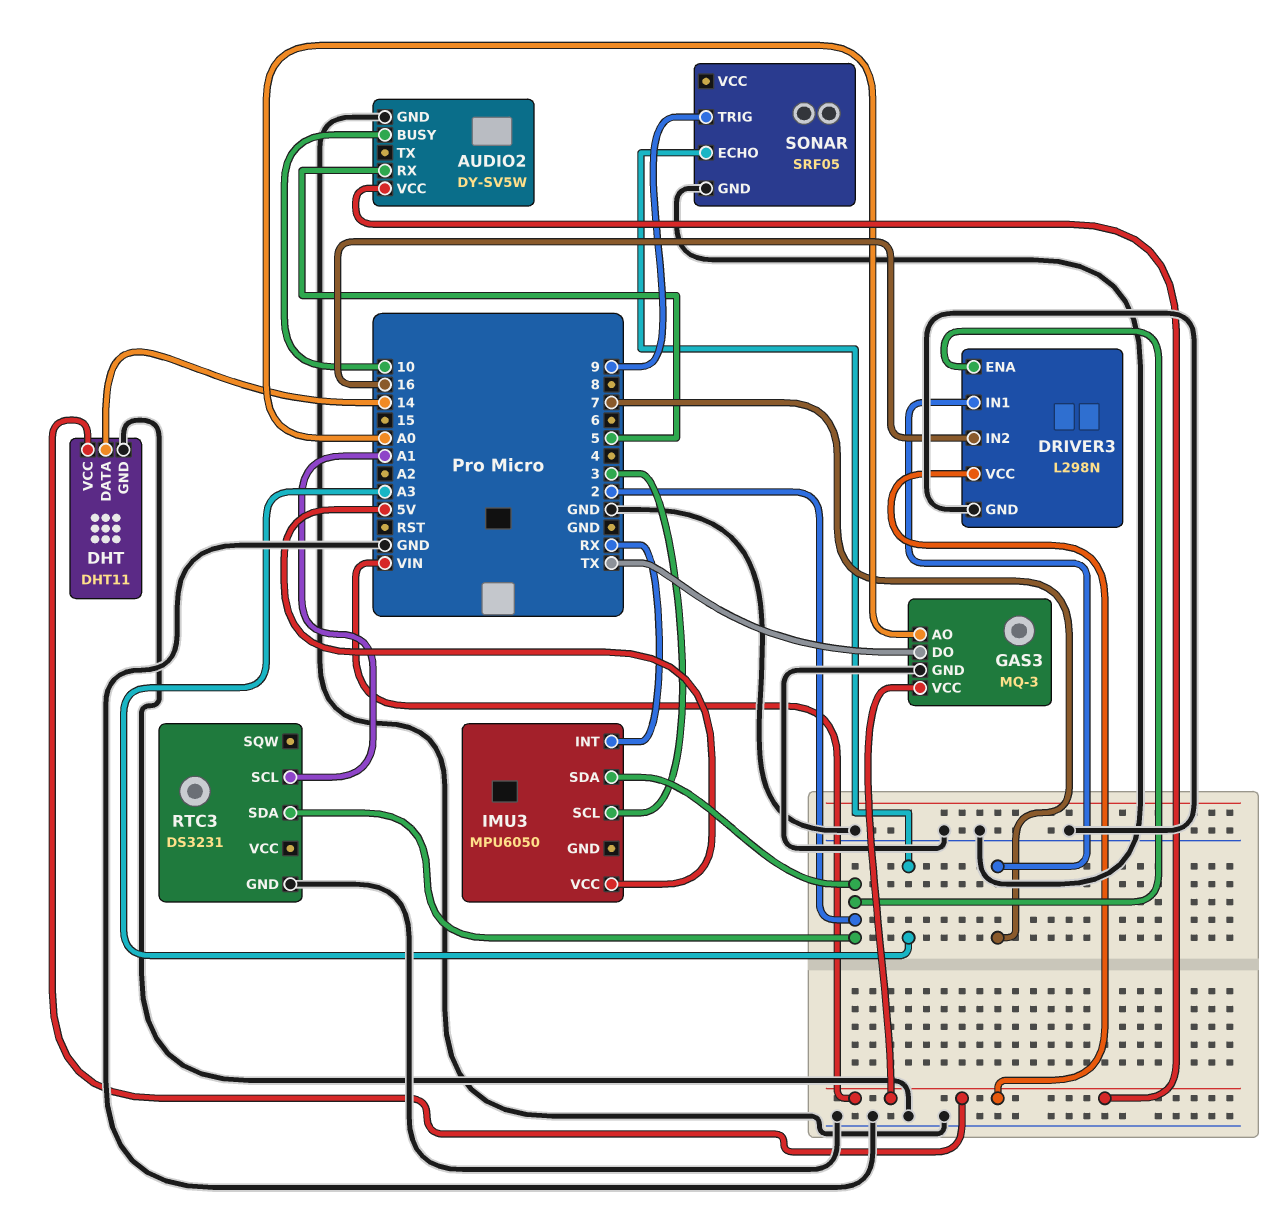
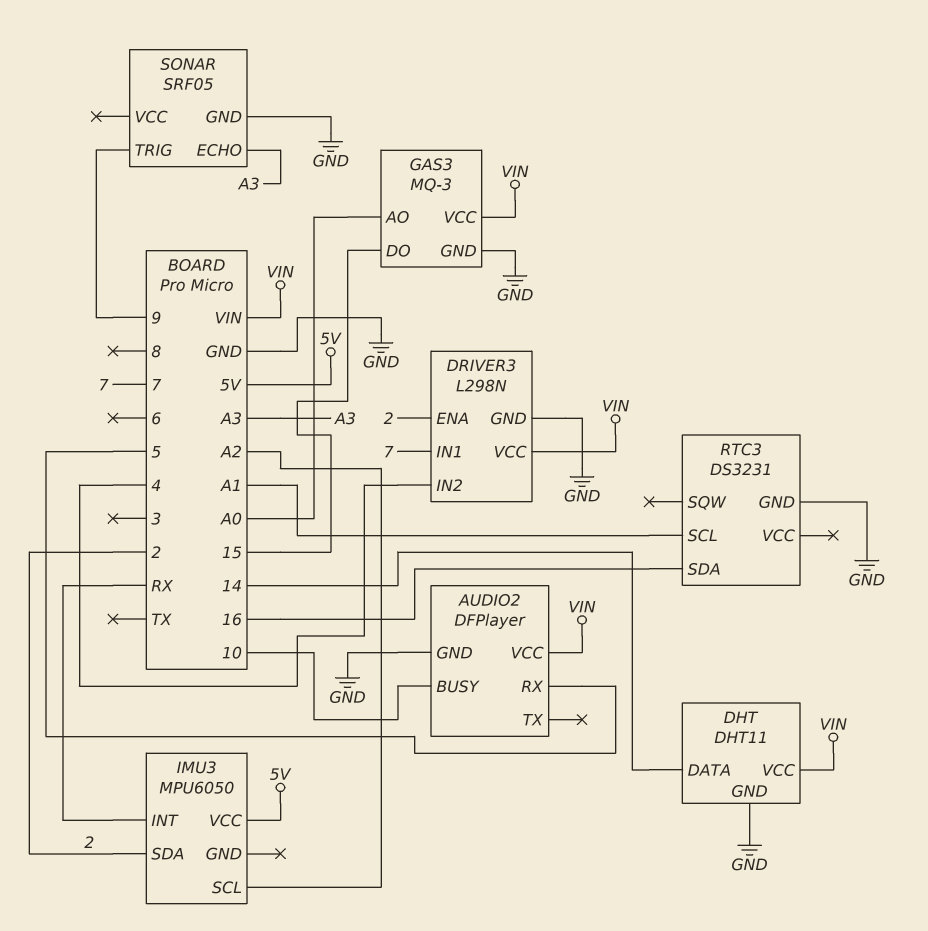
AUDIO2: DY-SV5W -> DFPlayer
DRIVER3 pin IN2: 16 -> 4
GAS3 pin DO: TX -> 15
IMU3 pin SCL: 3 -> A2
RTC3 pin SDA: 2 -> 16

